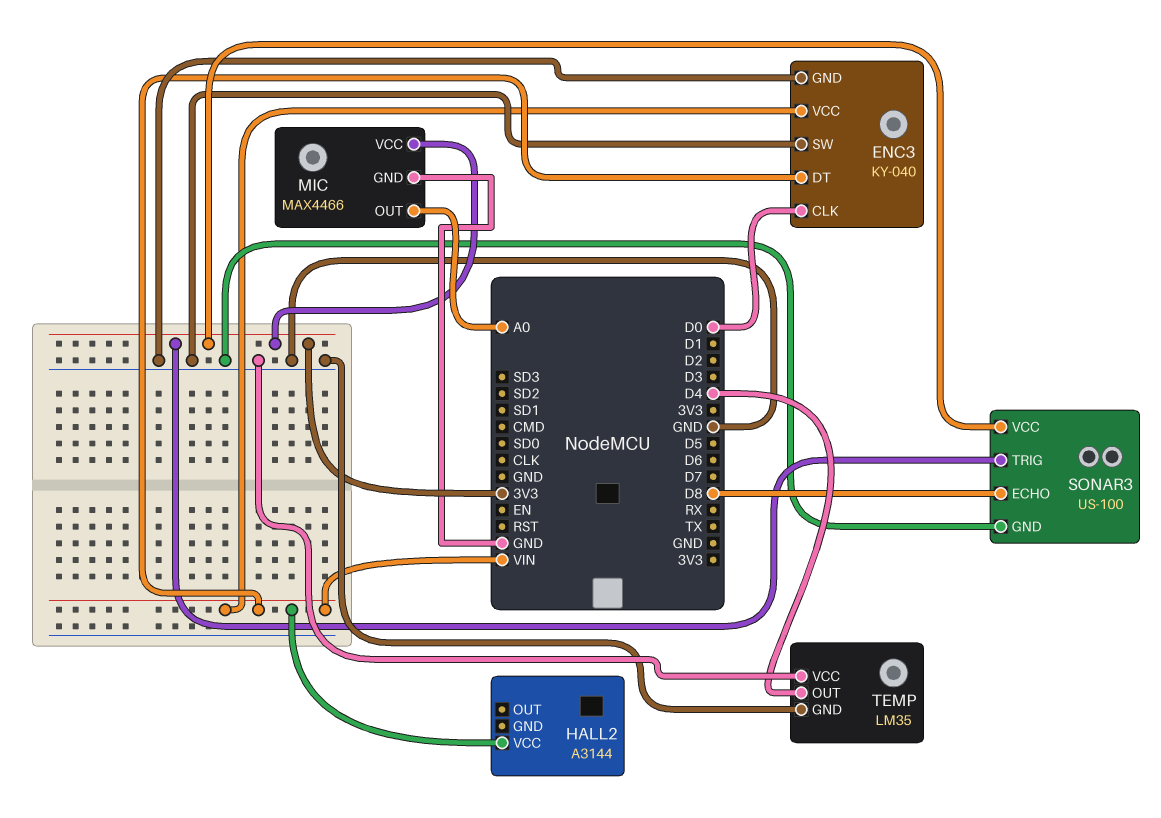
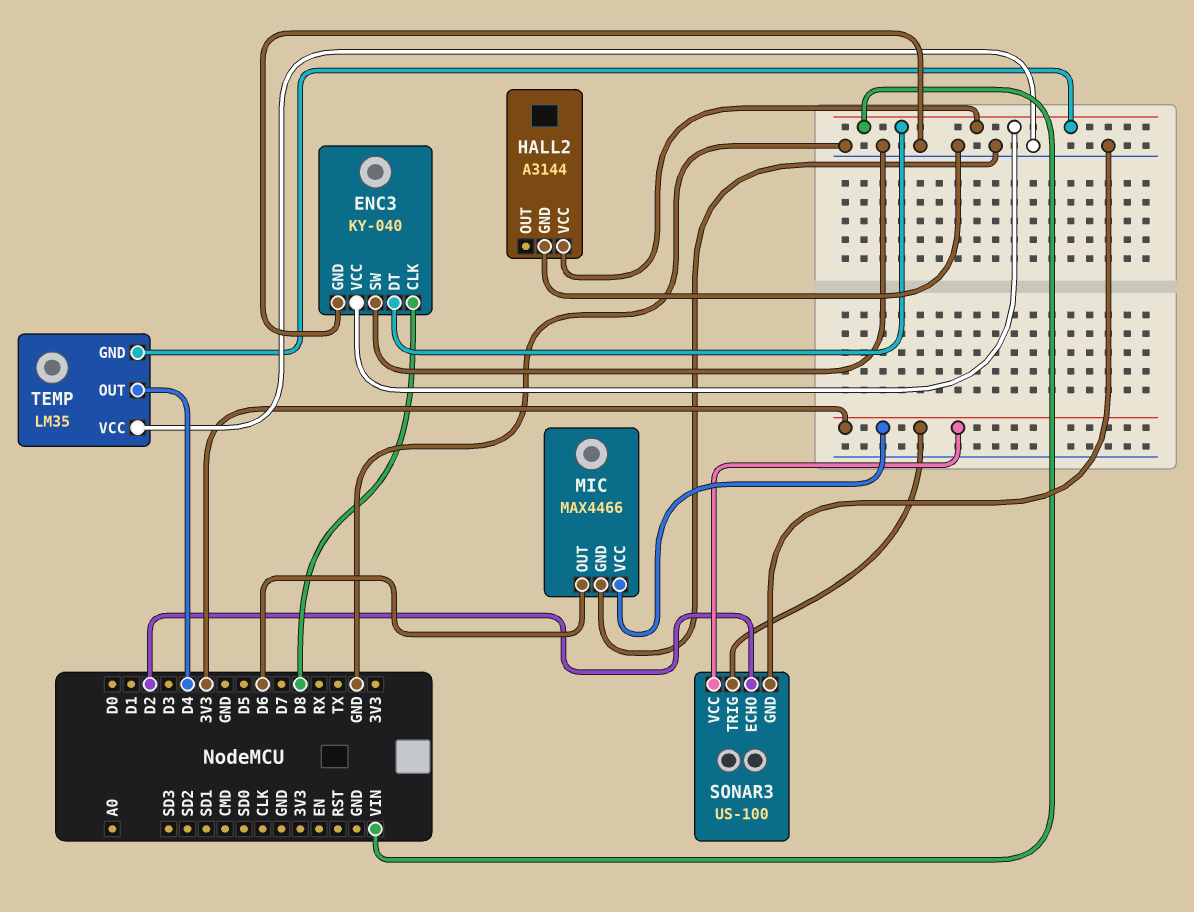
ENC3 pin CLK: D0 -> D8
HALL2 pin GND: none -> GND
MIC pin OUT: A0 -> D6
SONAR3 pin ECHO: D8 -> D2
TEMP pin GND: GND -> VIN

